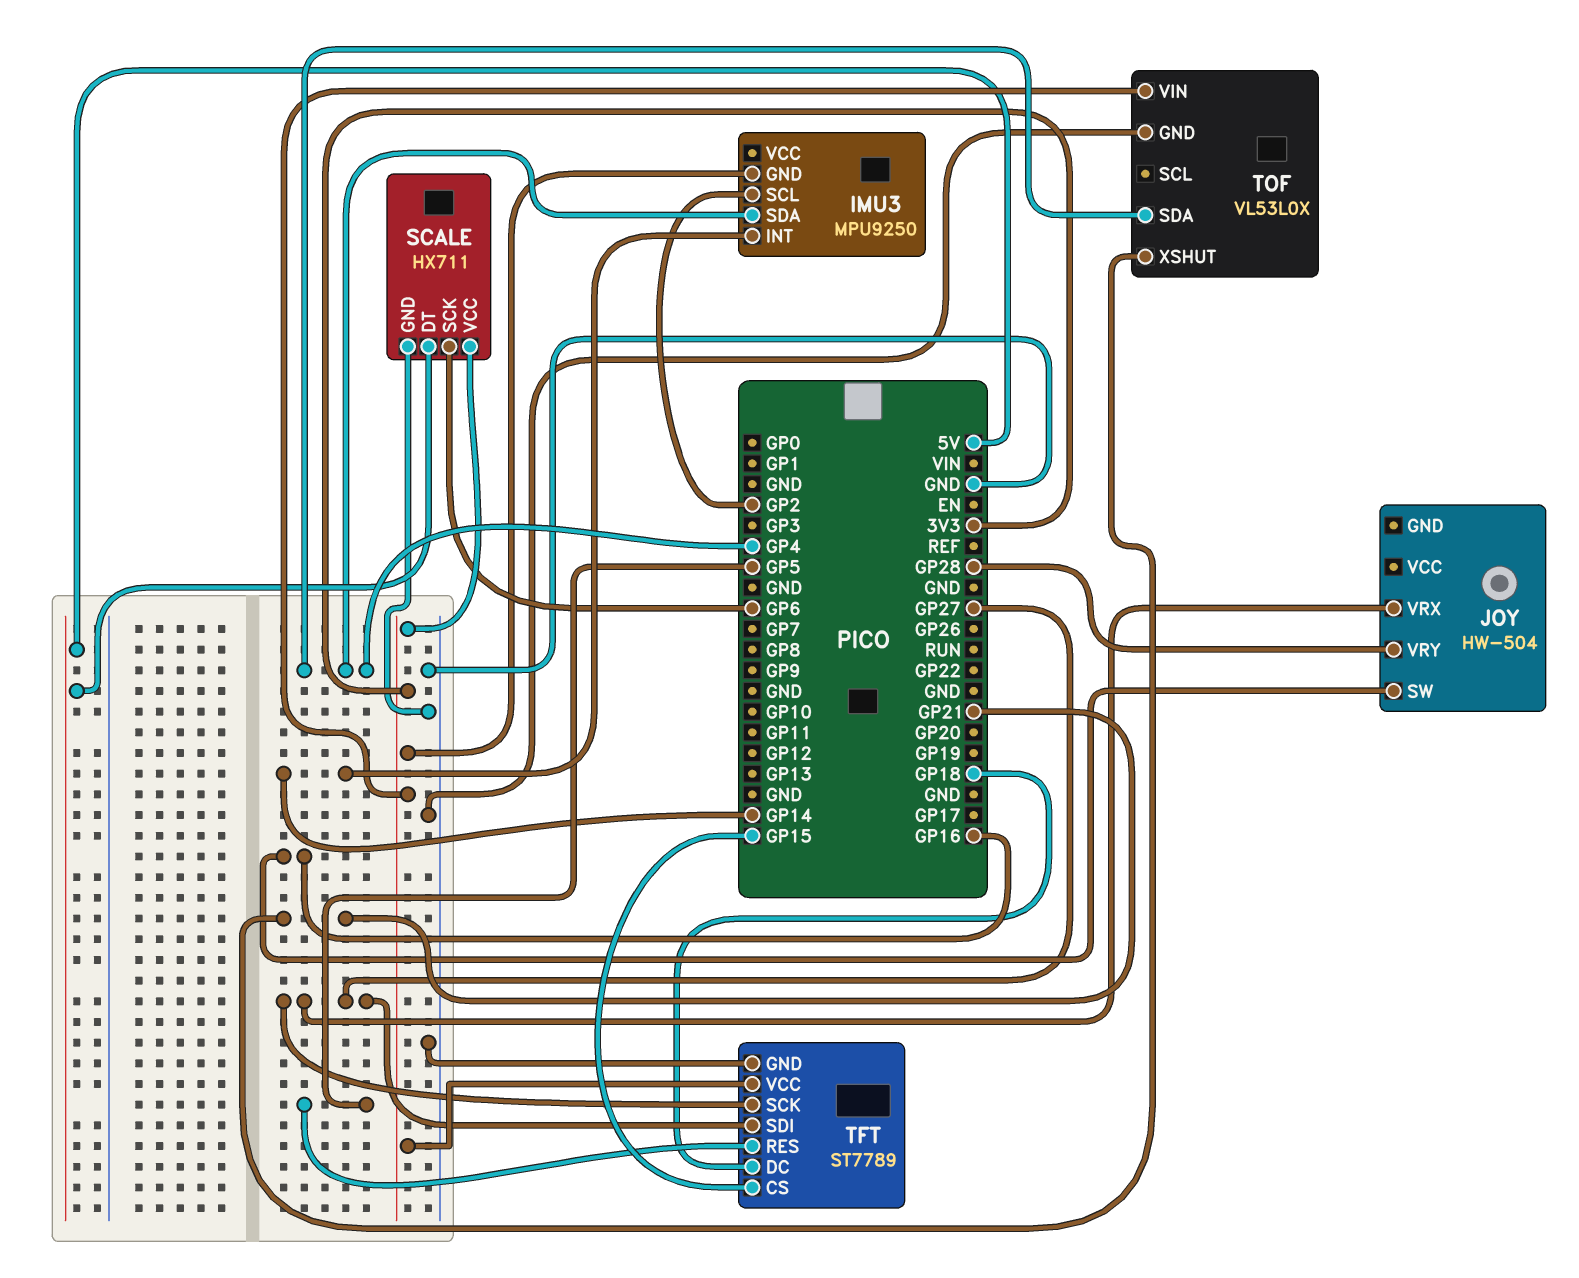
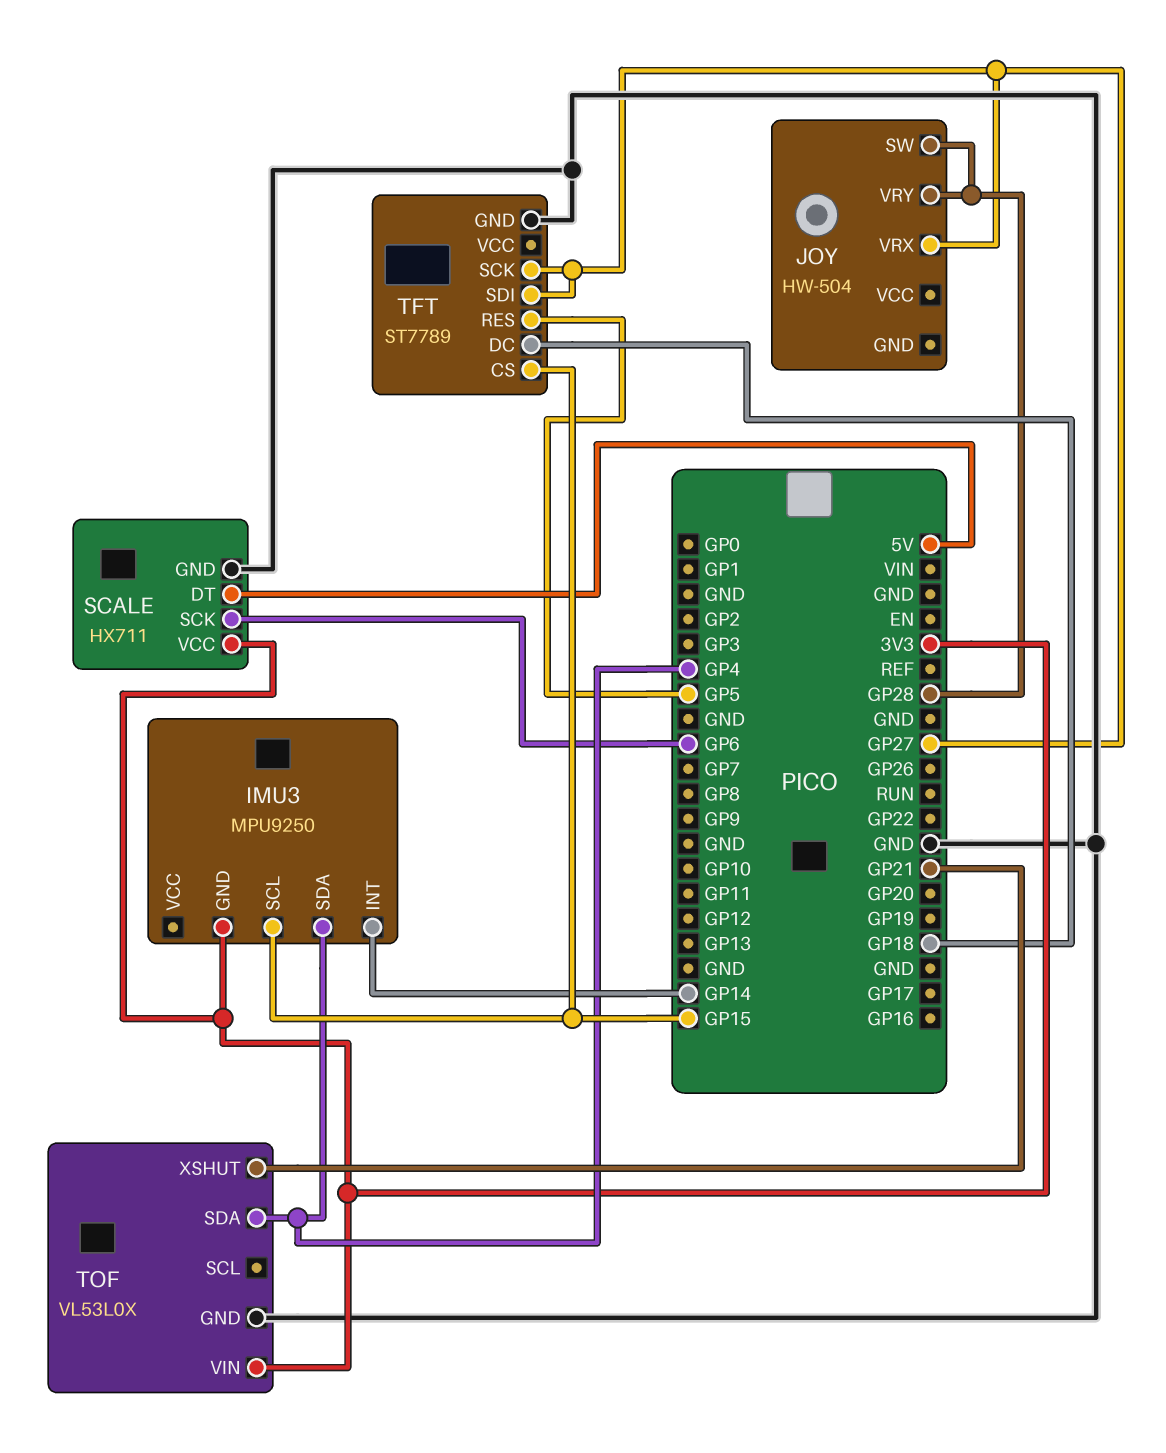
IMU3 pin SCL: GP2 -> GP15
JOY pin SW: GP16 -> GP28
TFT pin VCC: 3V3 -> none

